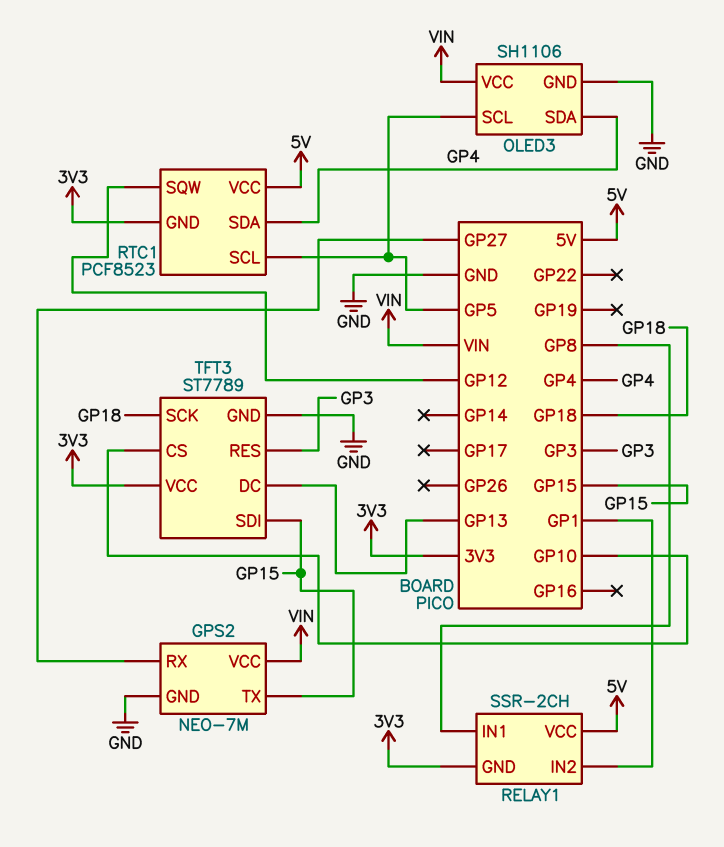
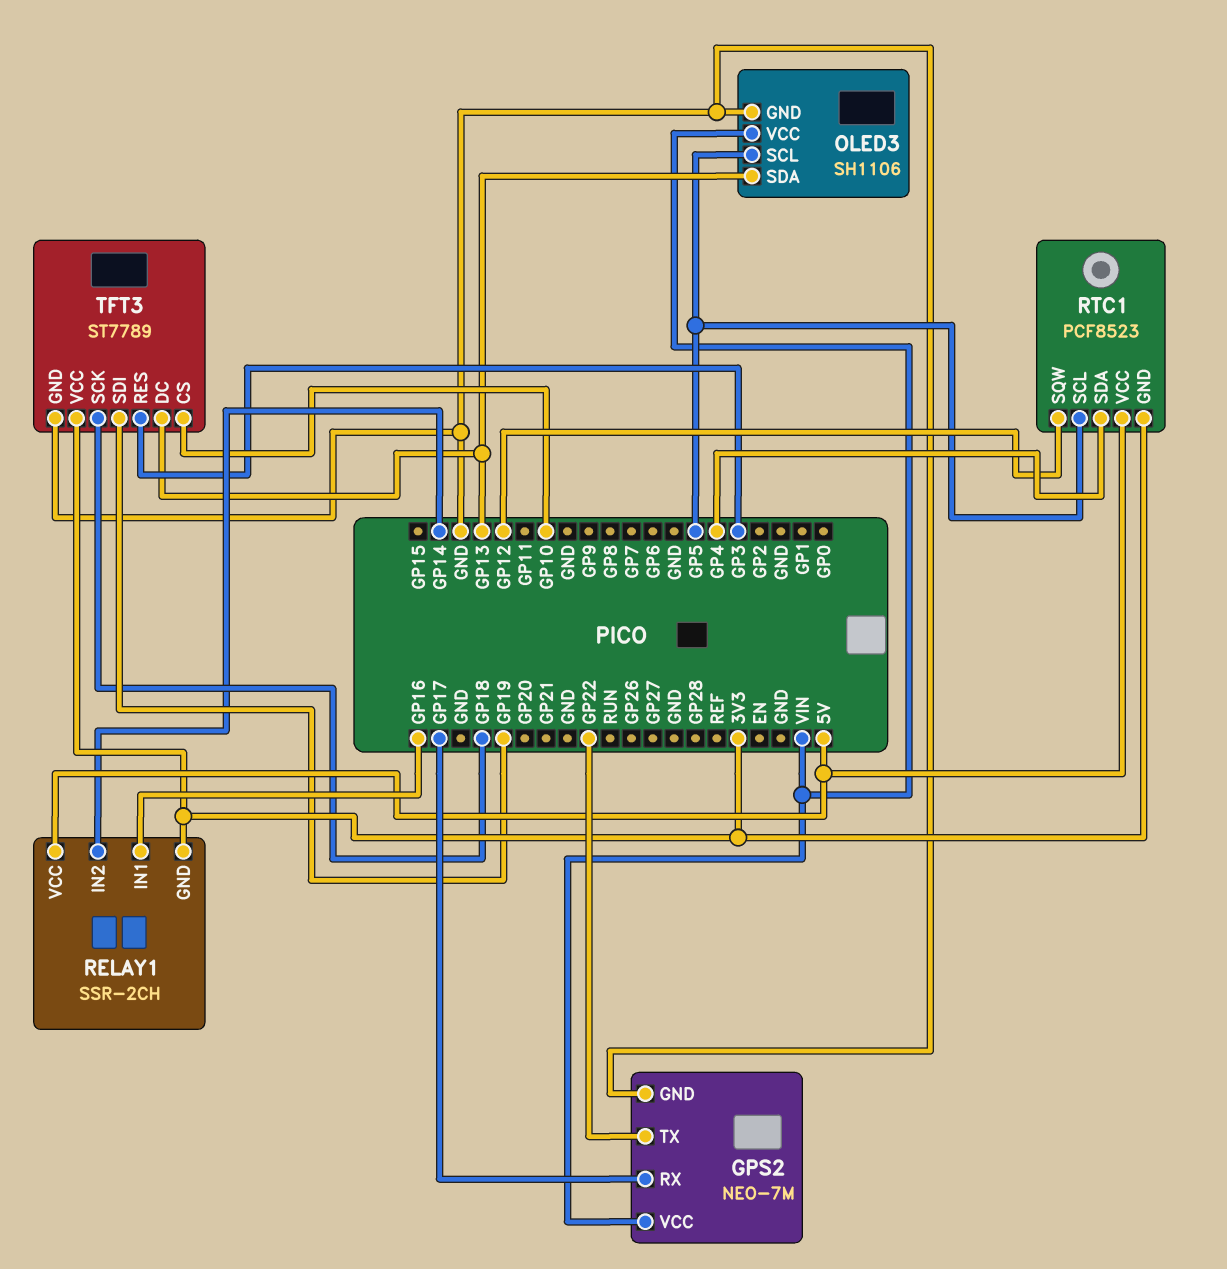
GPS2 pin RX: GP27 -> GP17
GPS2 pin TX: GP15 -> GP22
OLED3 pin SDA: GP4 -> GP13
RELAY1 pin IN1: GP8 -> GP16
RELAY1 pin IN2: GP1 -> GP14
TFT3 pin SDI: GP15 -> GP19

